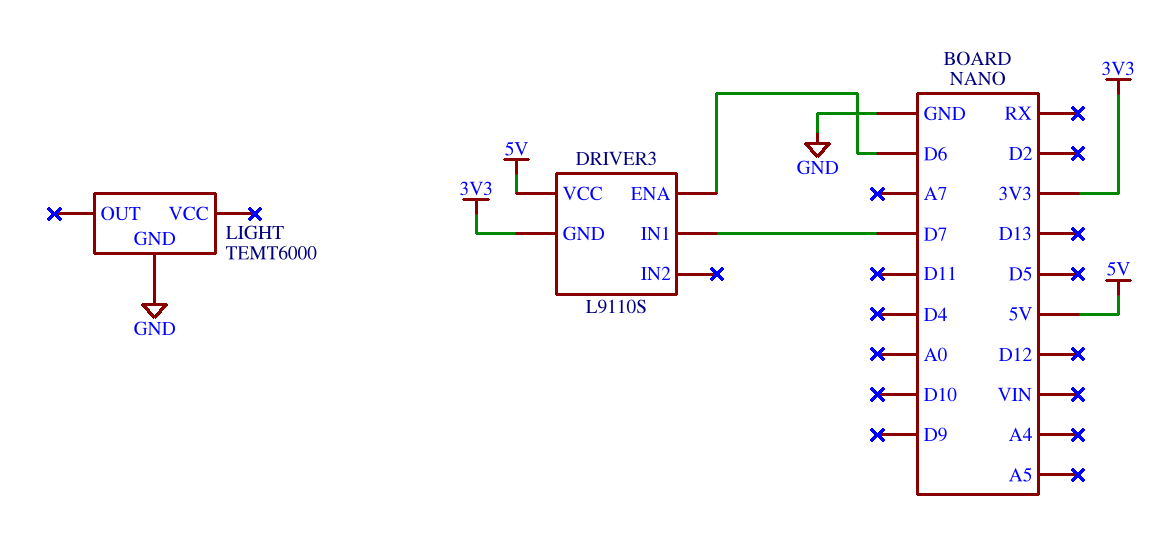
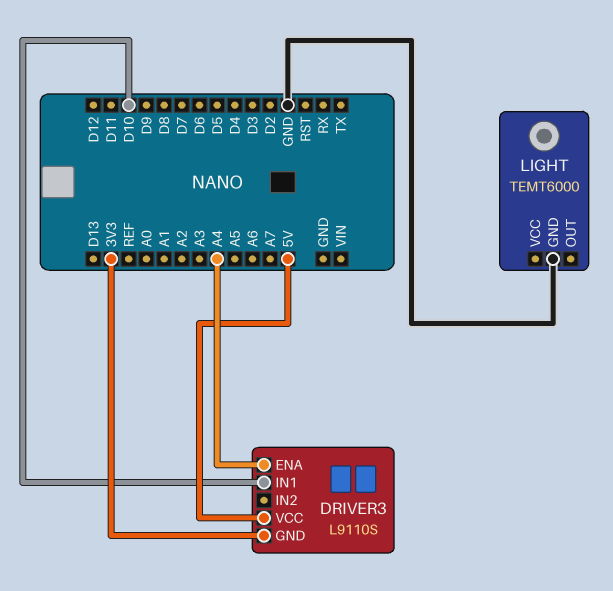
DRIVER3 pin ENA: D6 -> A4
DRIVER3 pin IN1: D7 -> D10

